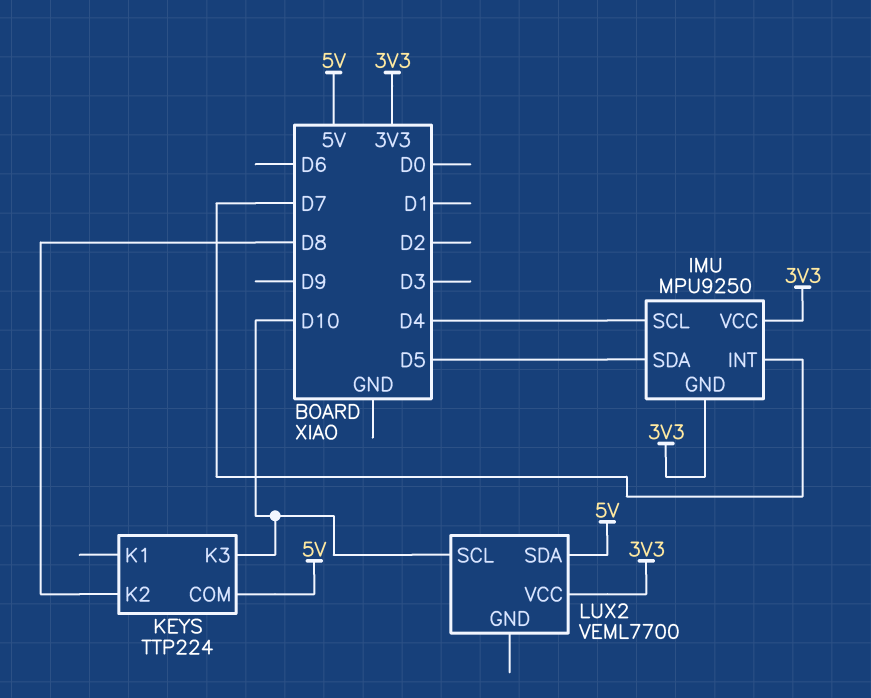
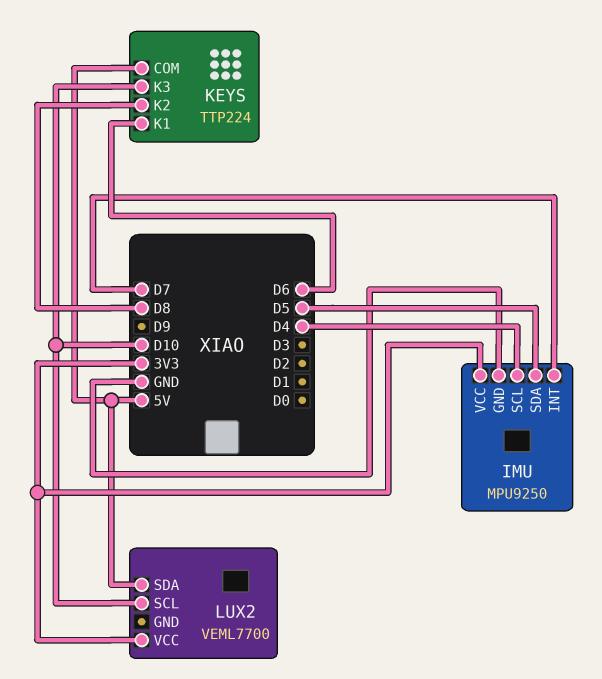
IMU pin GND: 3V3 -> GND
KEYS pin K1: none -> D6

